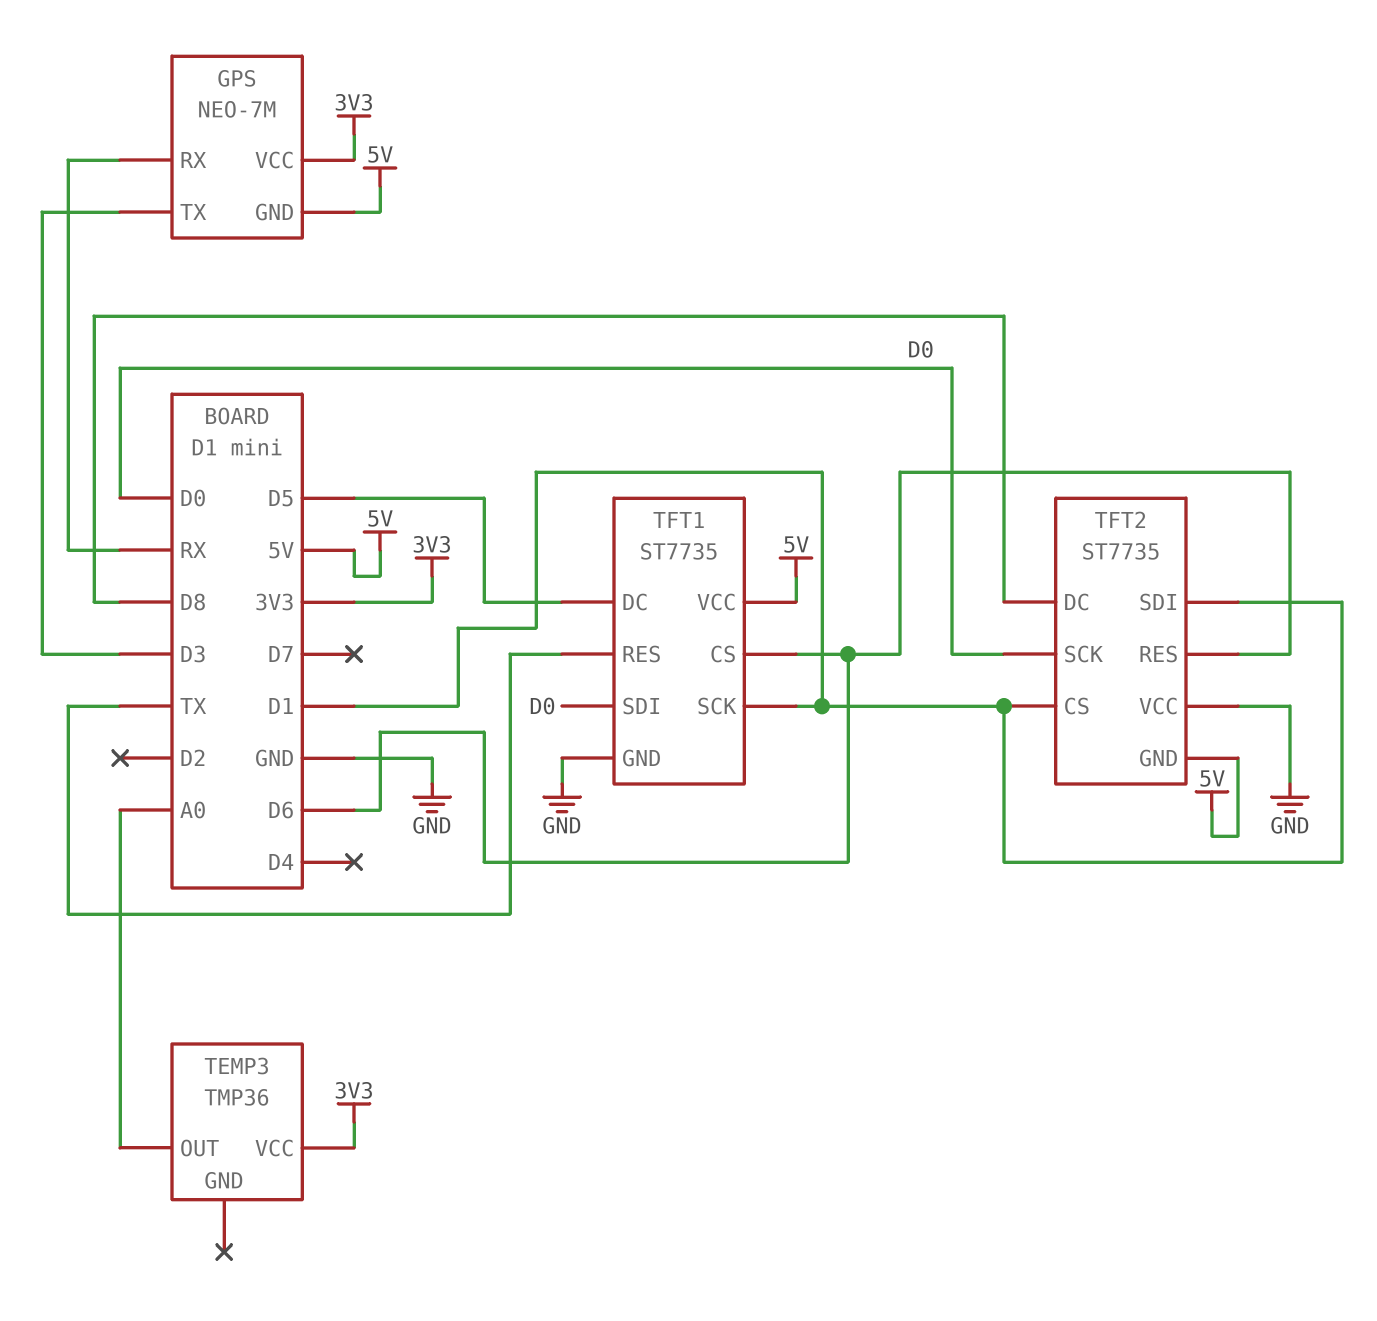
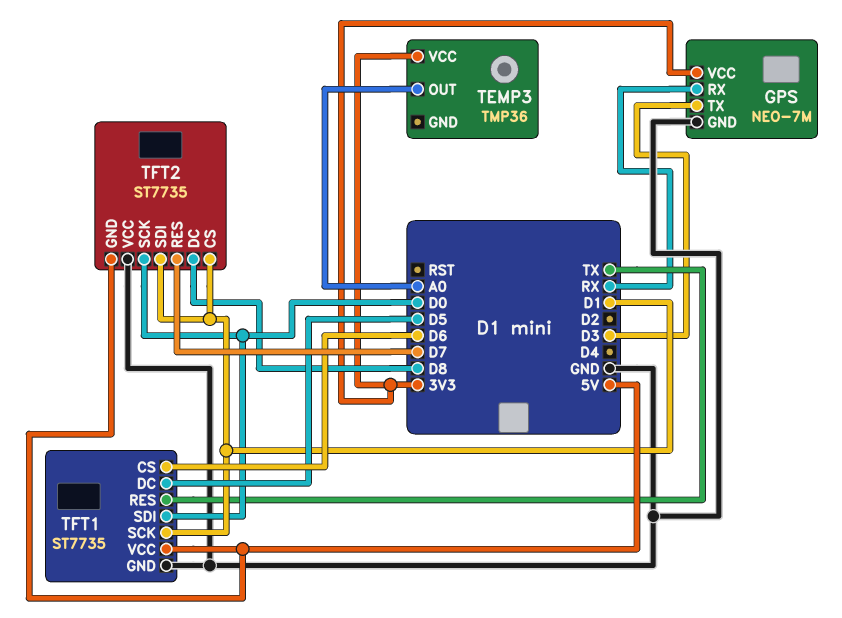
GPS pin GND: 5V -> GND
TFT2 pin RES: D6 -> D7

